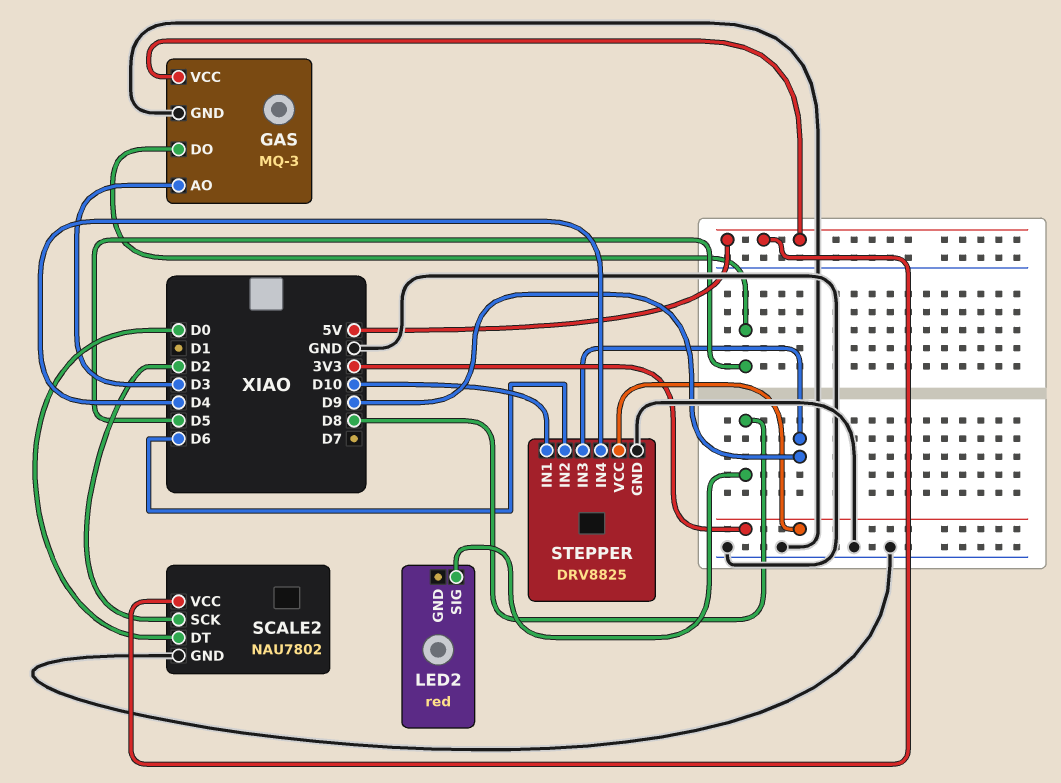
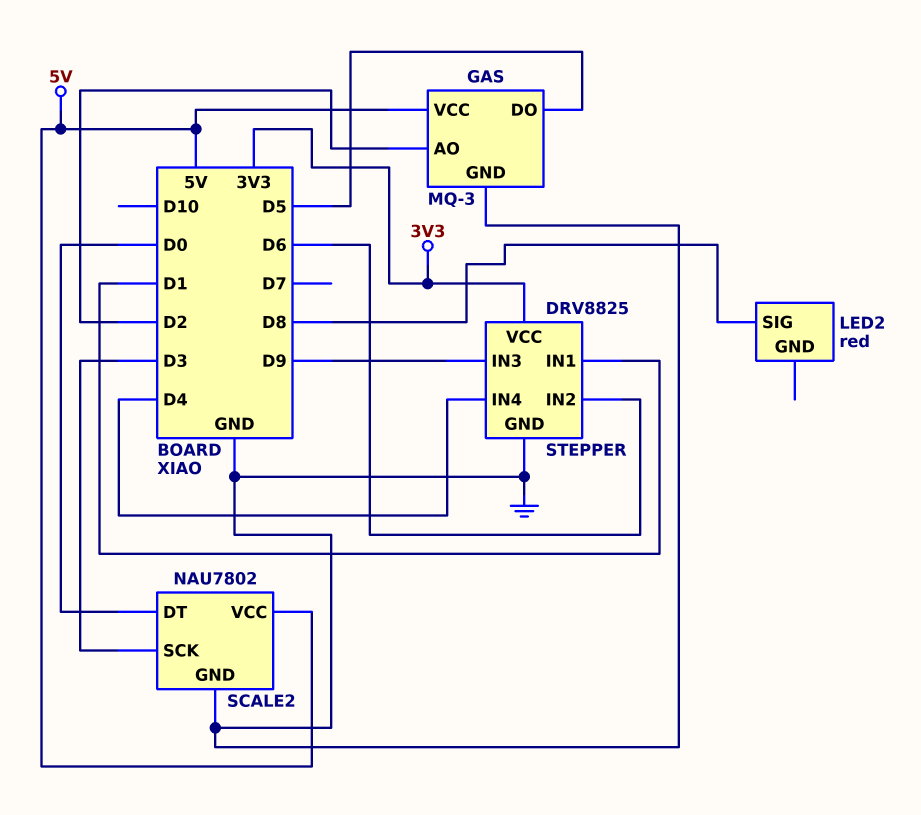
GAS pin AO: D3 -> D2
SCALE2 pin SCK: D2 -> D3
STEPPER pin IN1: D10 -> D1

